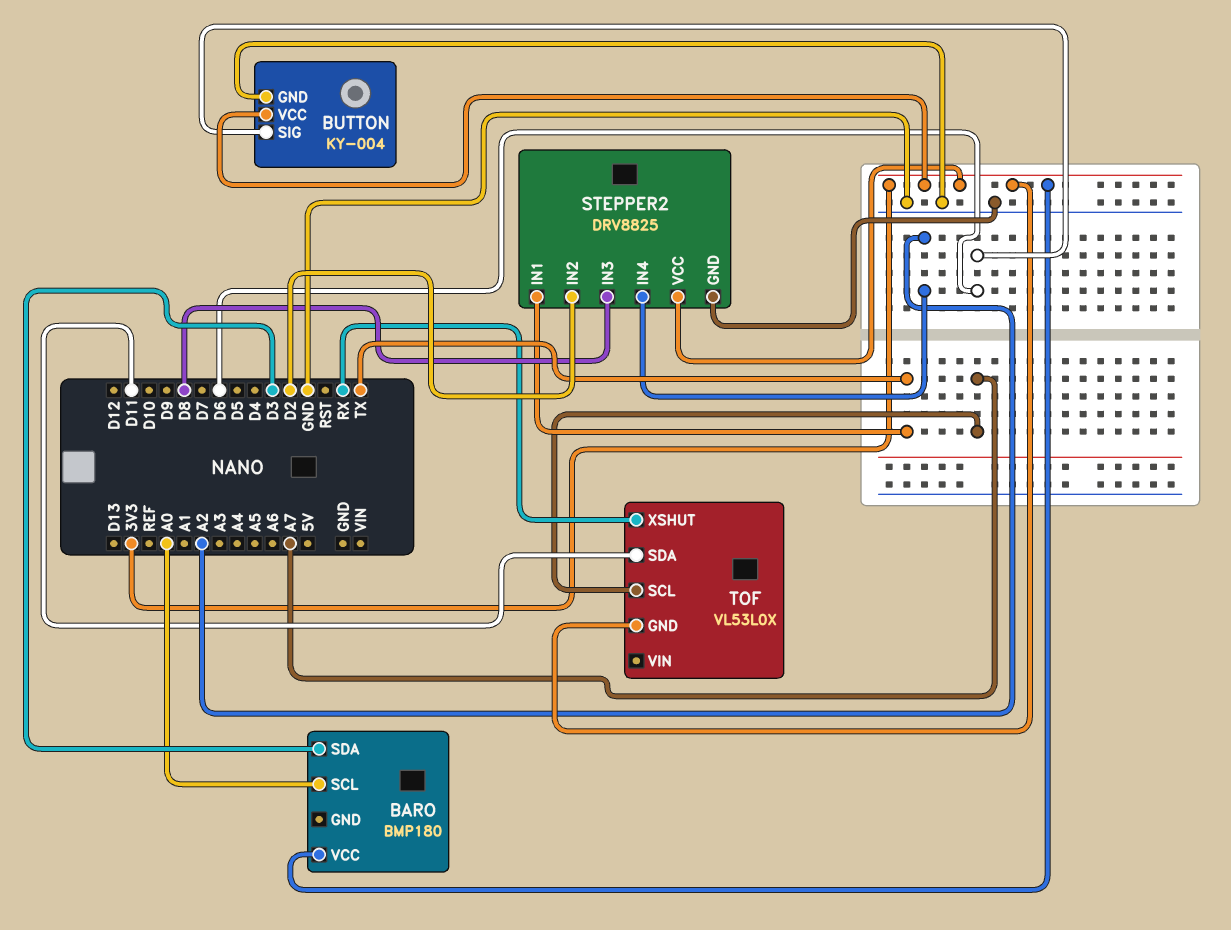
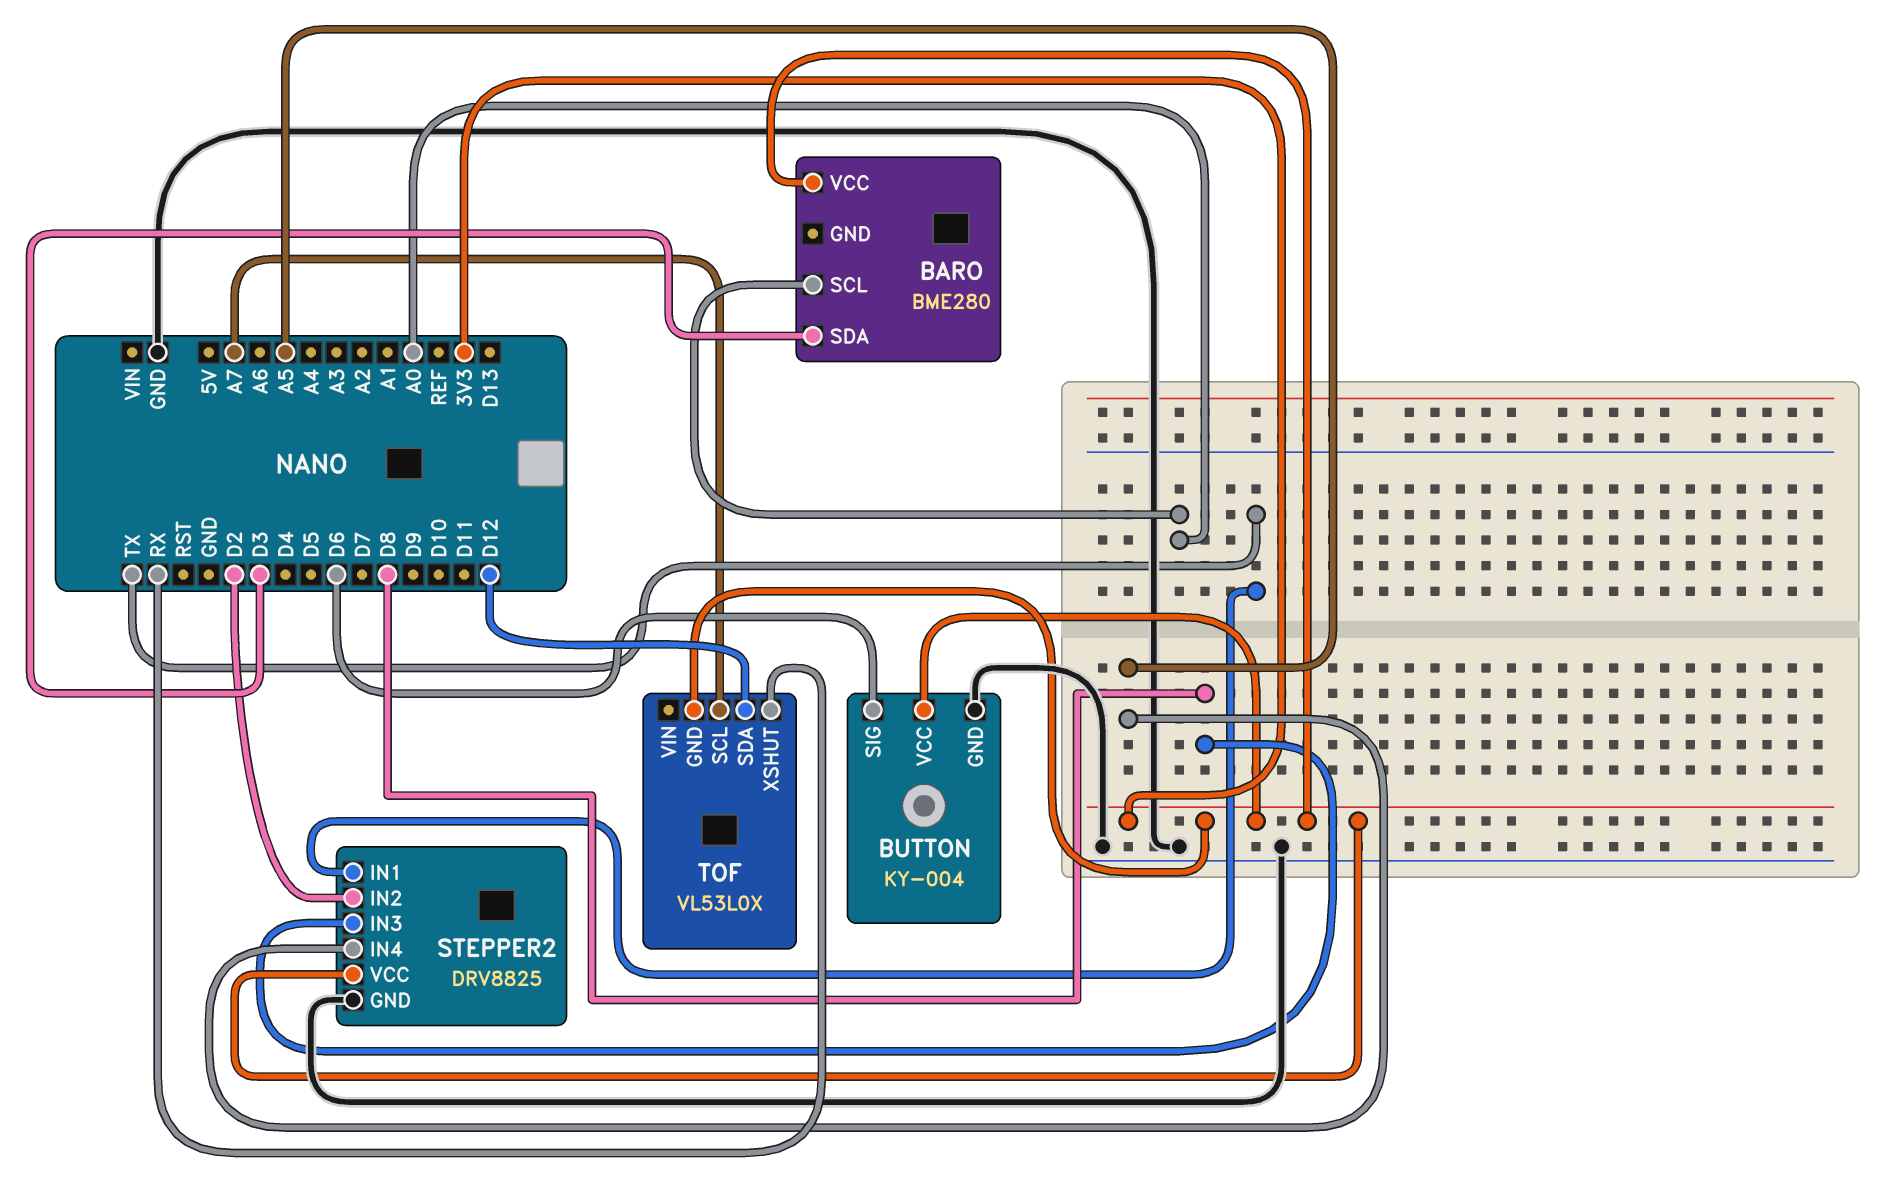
BARO: BMP180 -> BME280
STEPPER2 pin IN4: A2 -> A5
TOF pin SDA: D11 -> D12

